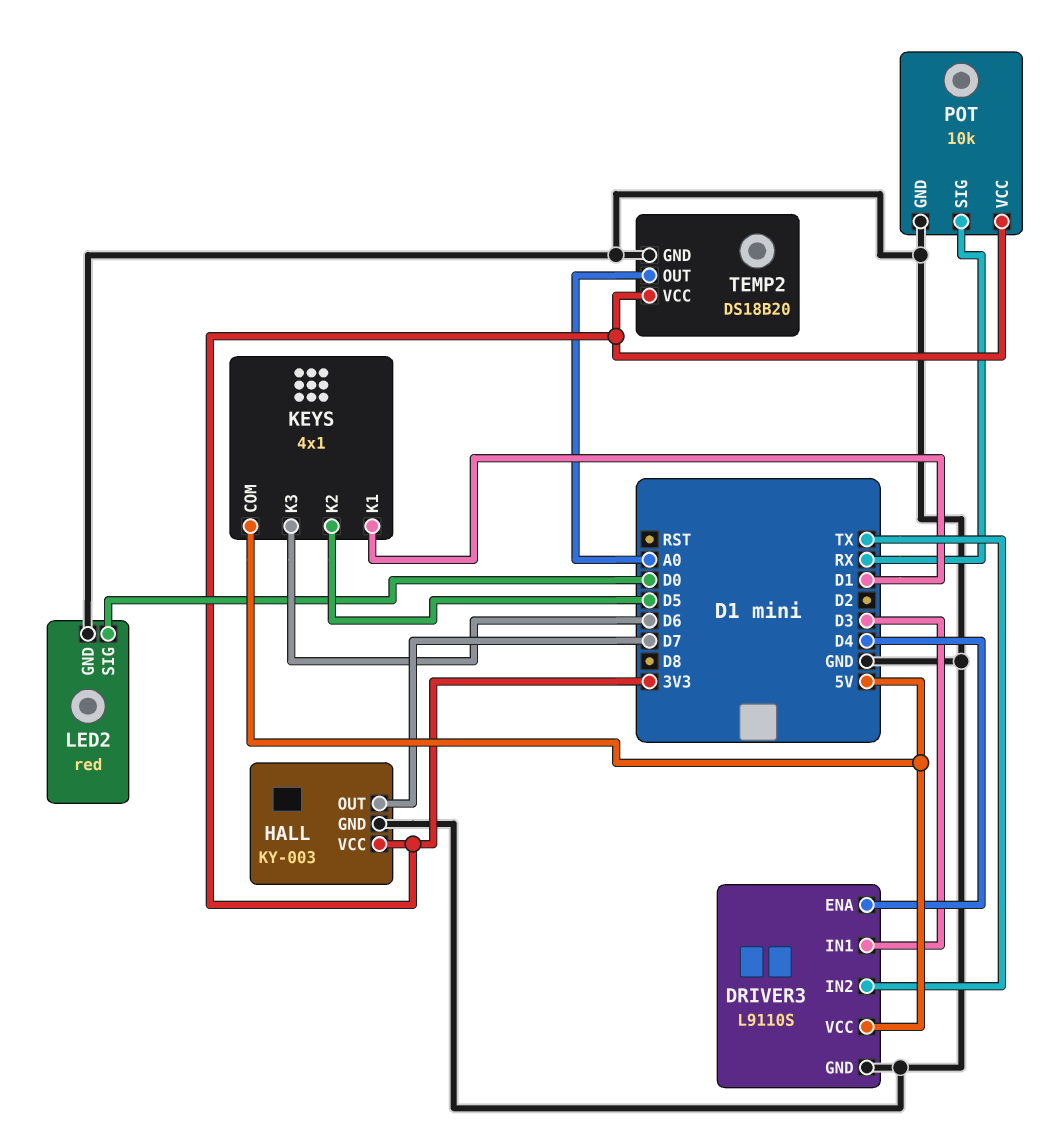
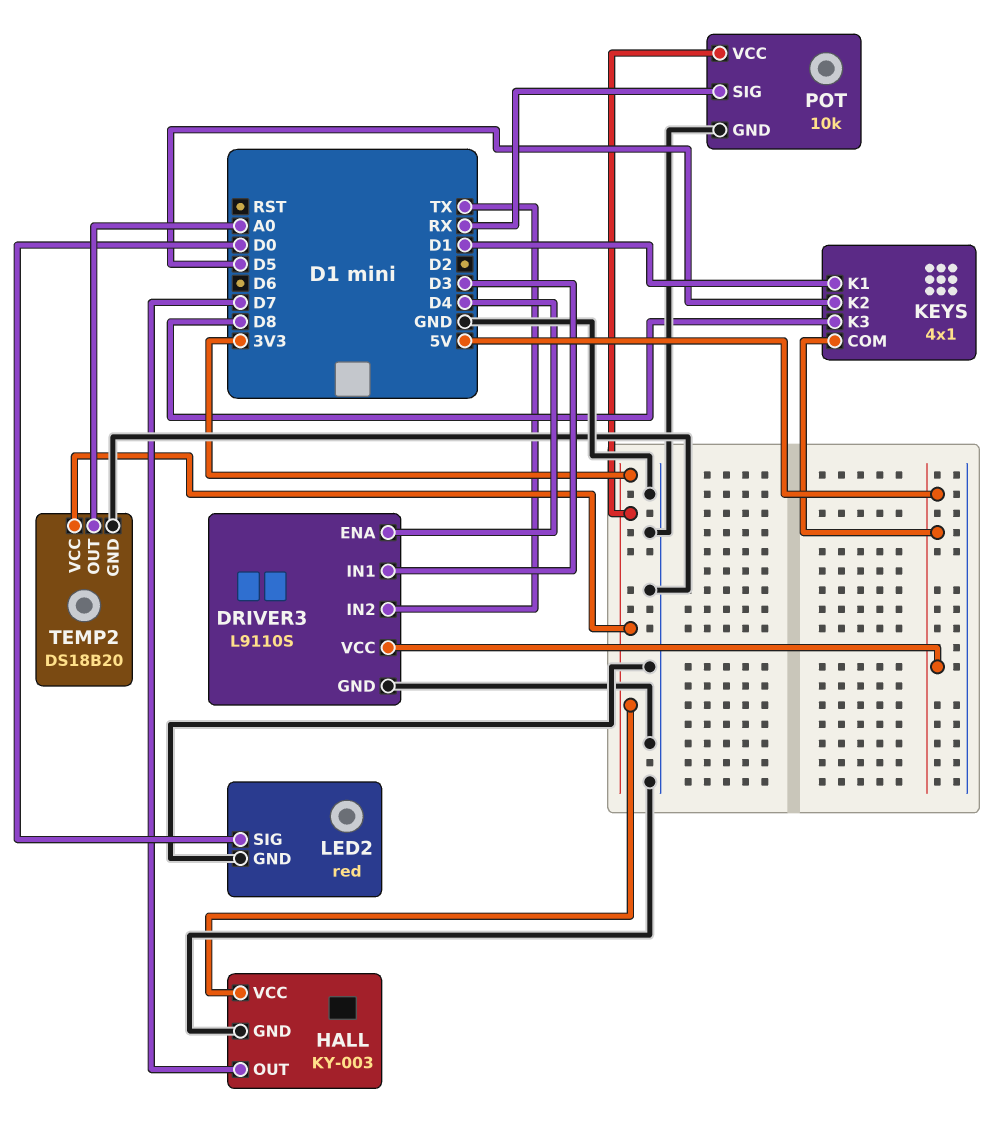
KEYS pin K3: D6 -> D8

